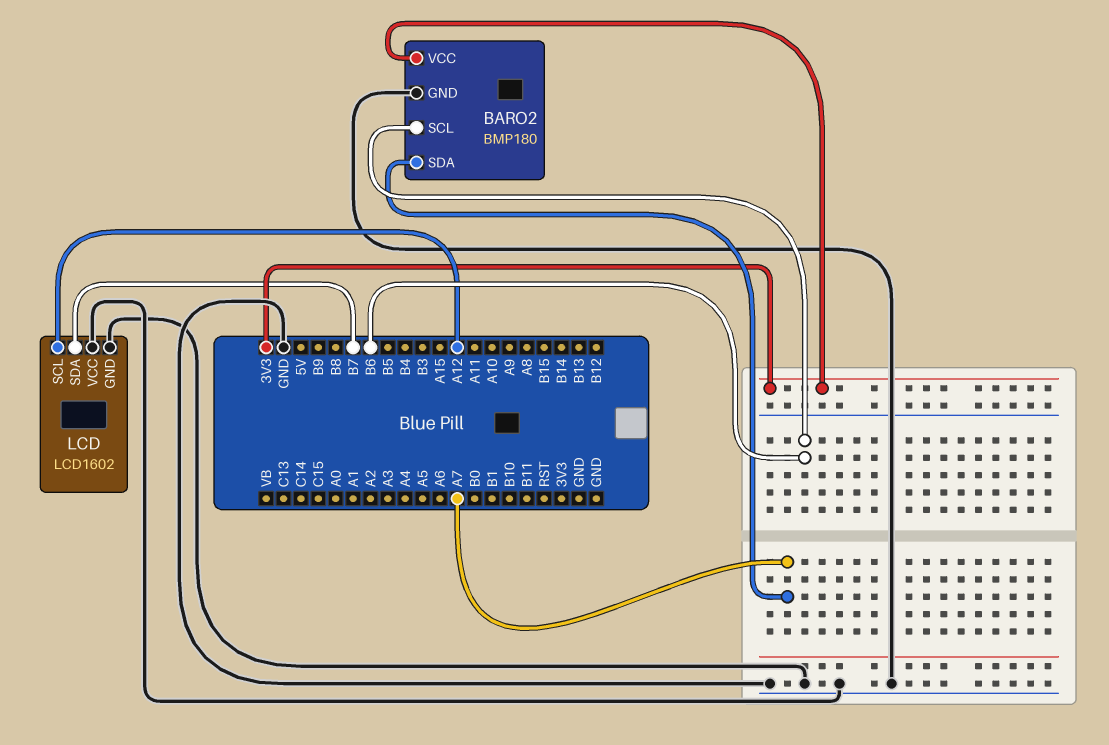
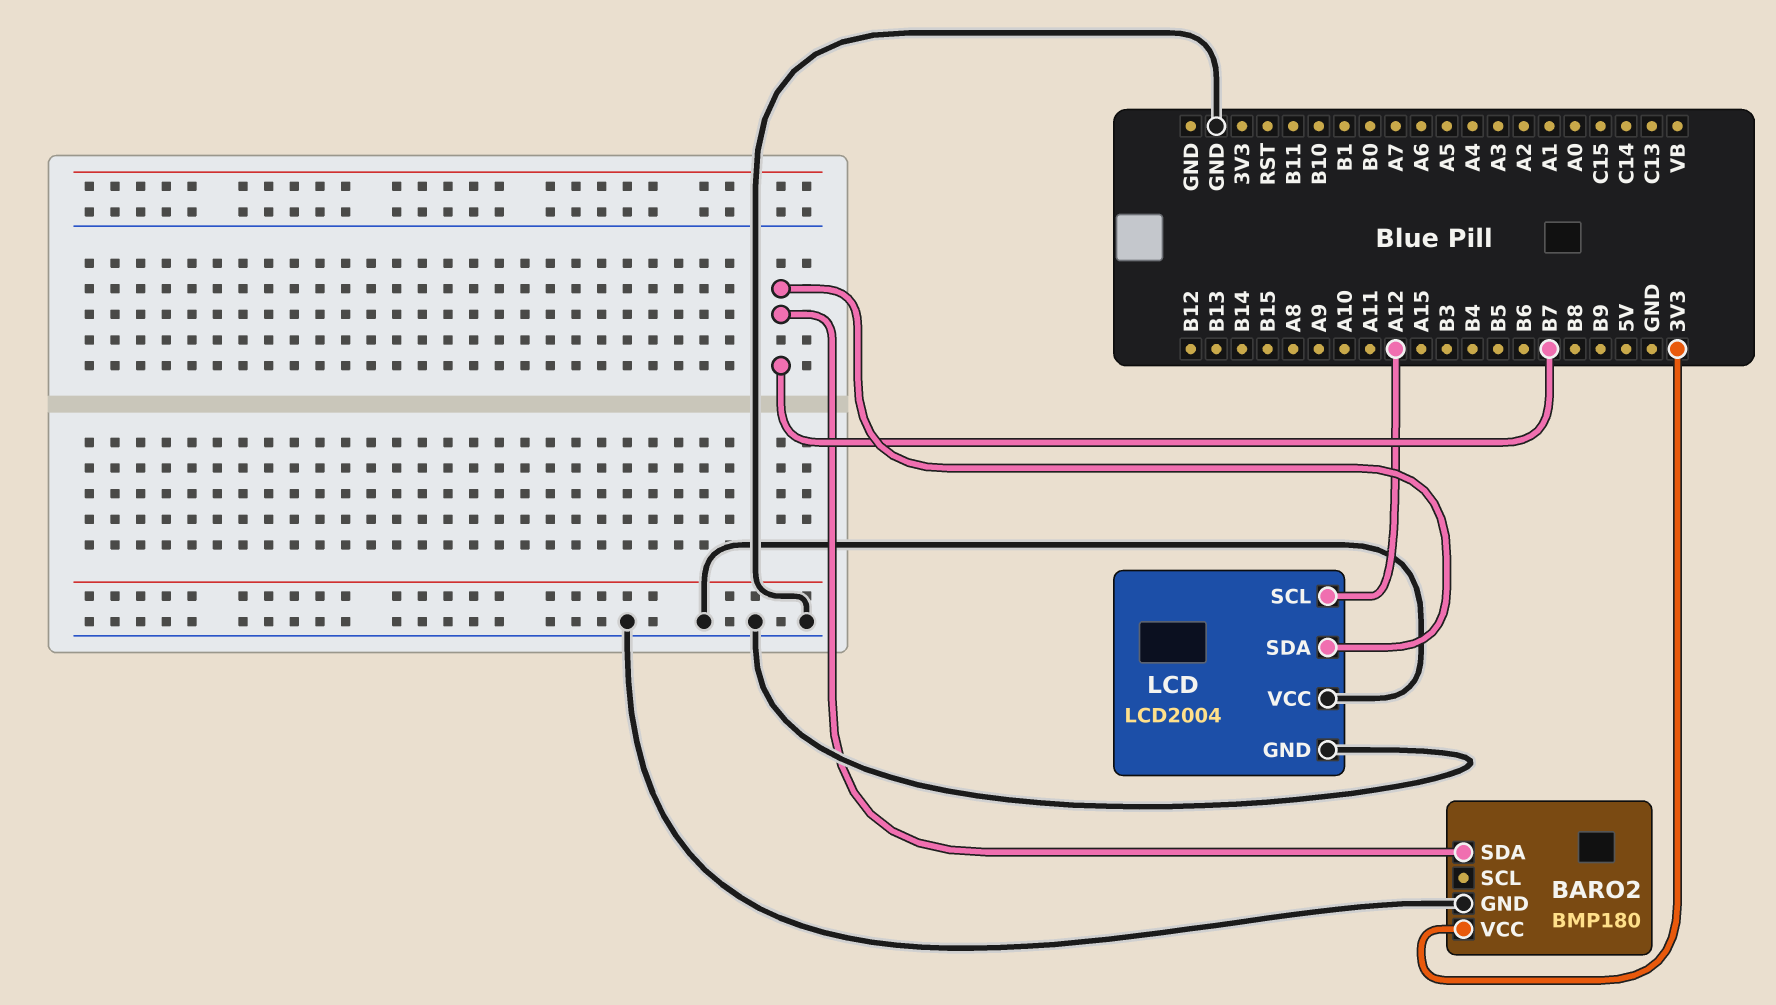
BARO2 pin SCL: B6 -> none
BARO2 pin SDA: A7 -> B7
LCD: LCD1602 -> LCD2004

